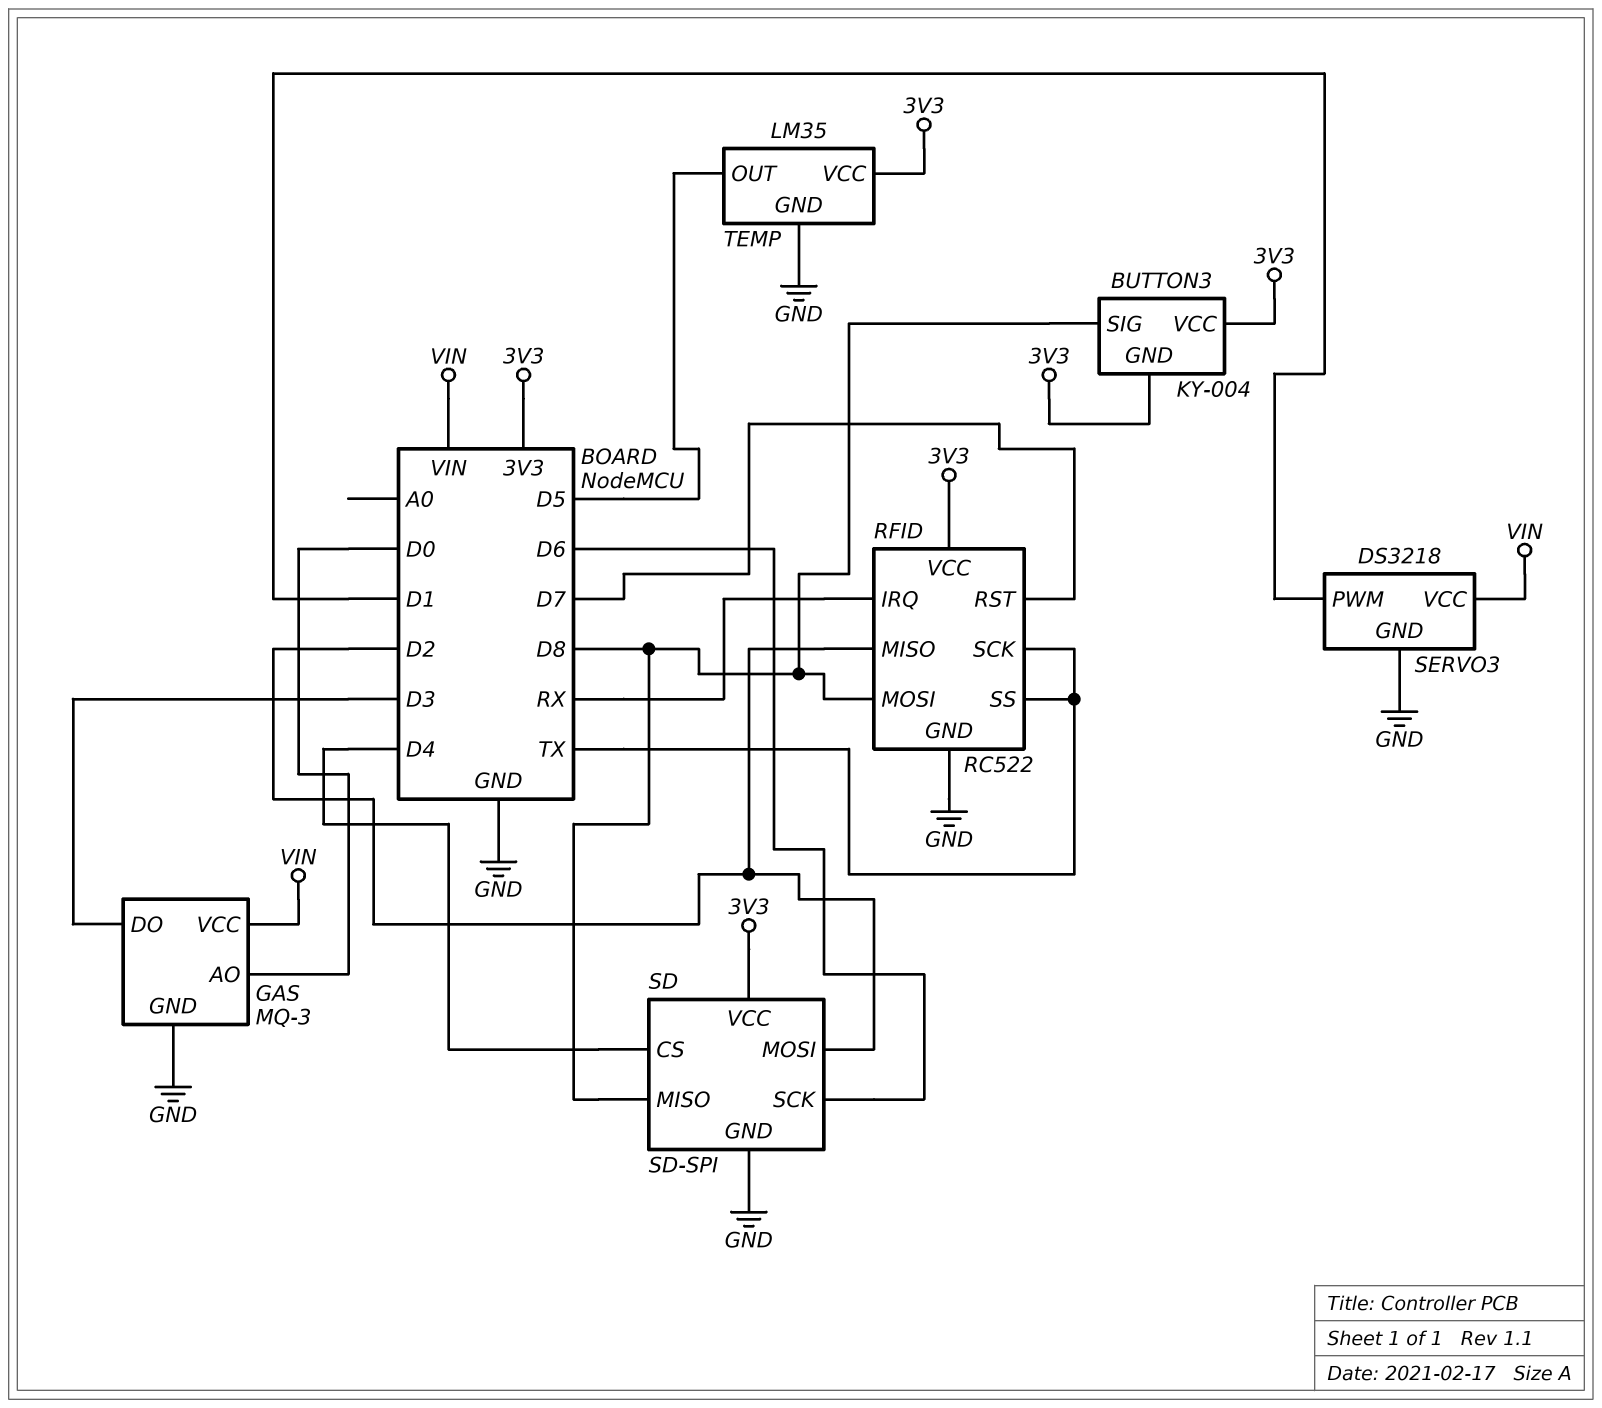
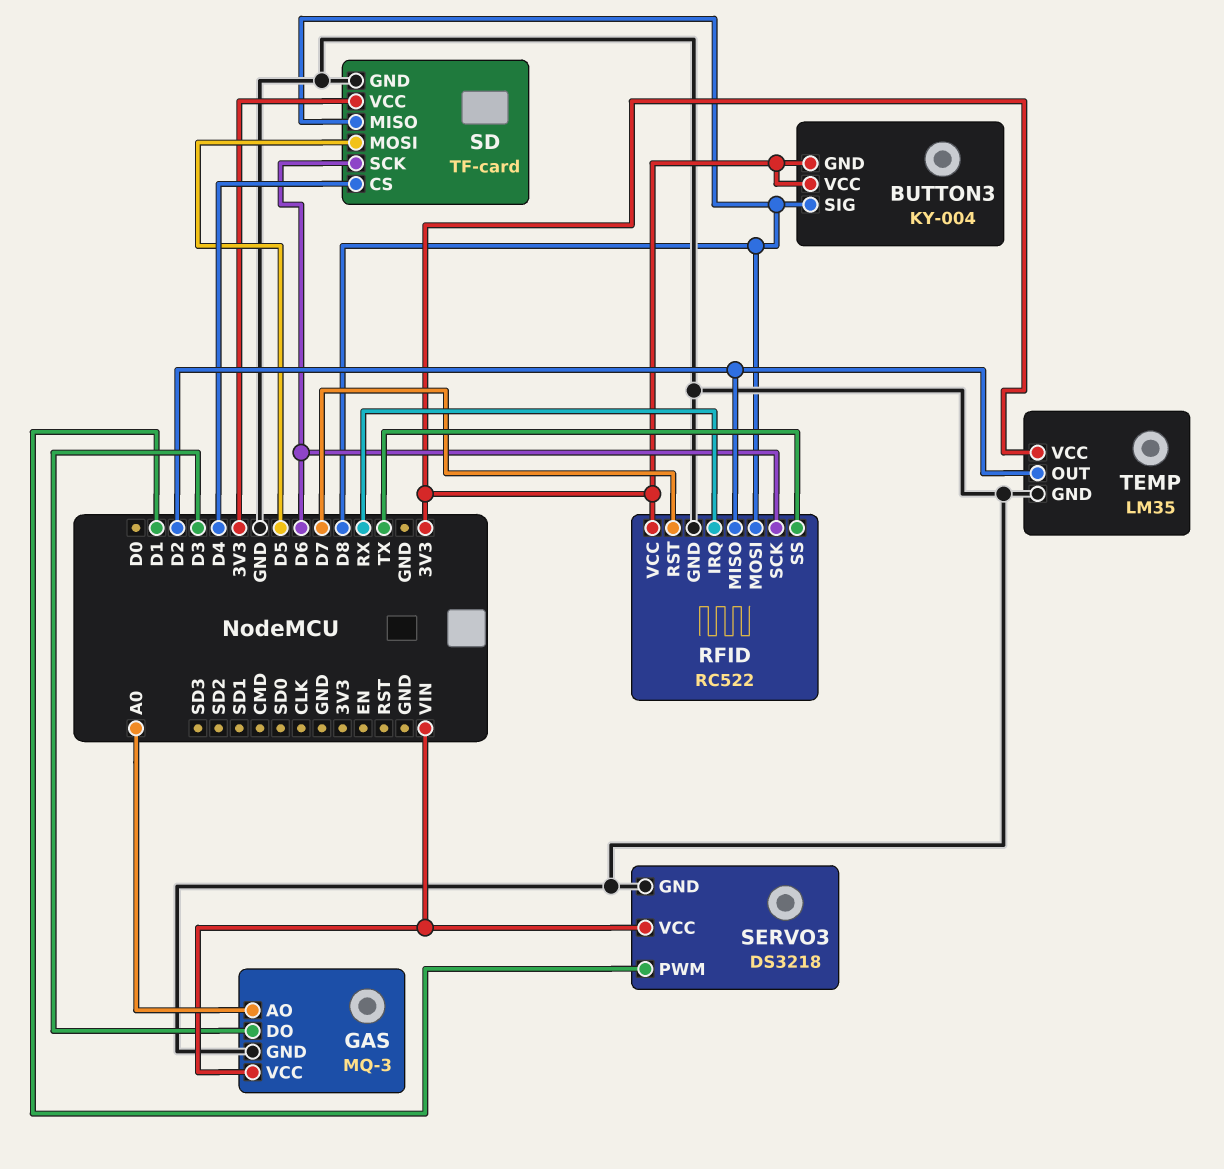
GAS pin AO: D0 -> A0
RFID pin SCK: TX -> D6
SD: SD-SPI -> TF-card
SD pin MOSI: D2 -> D5
TEMP pin OUT: D5 -> D2

